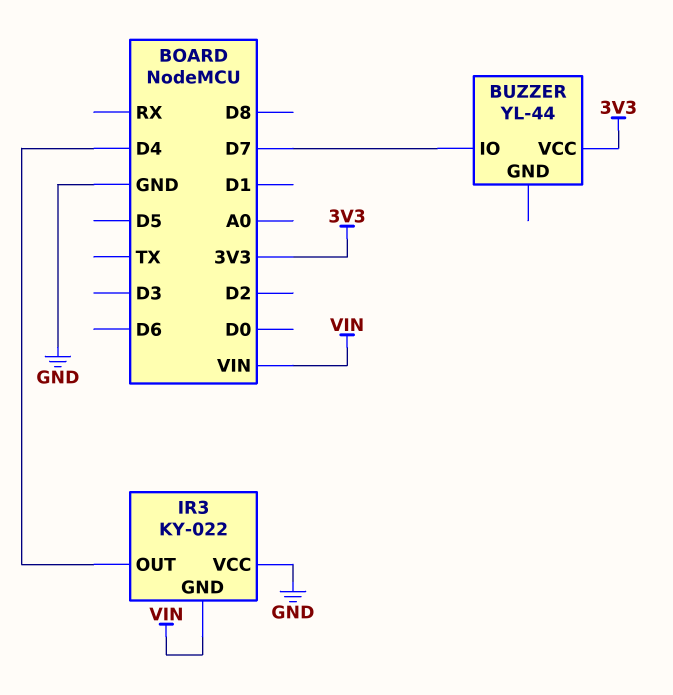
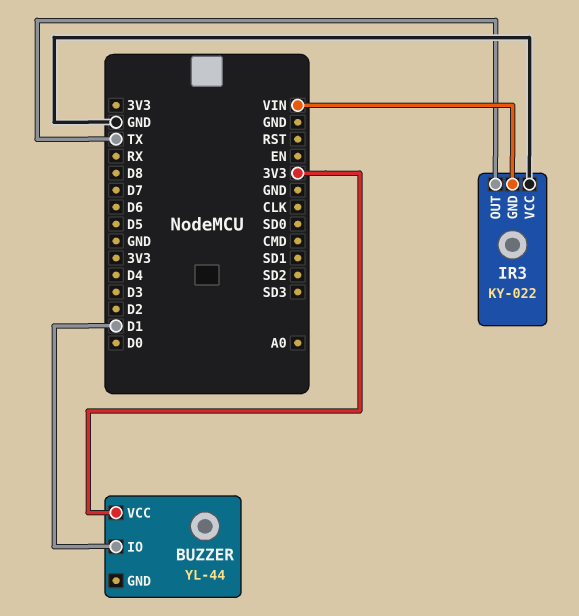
BUZZER pin IO: D7 -> D1
IR3 pin OUT: D4 -> TX

